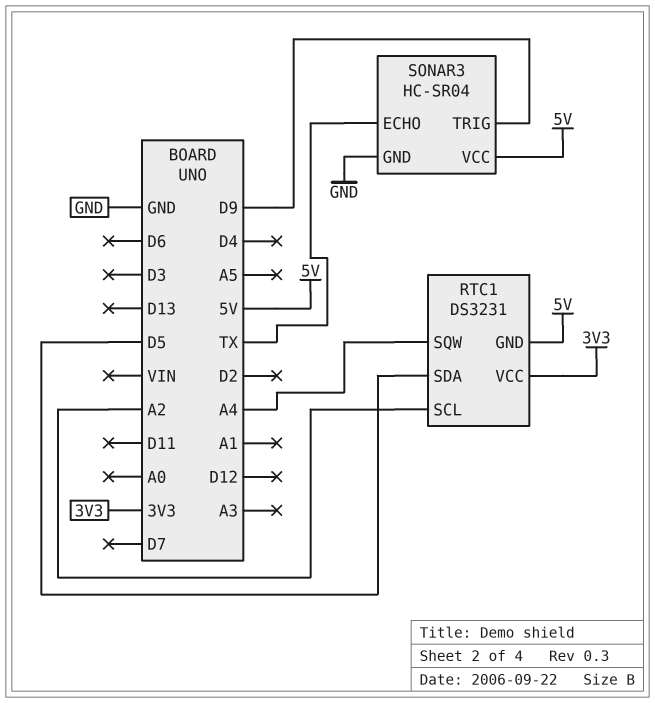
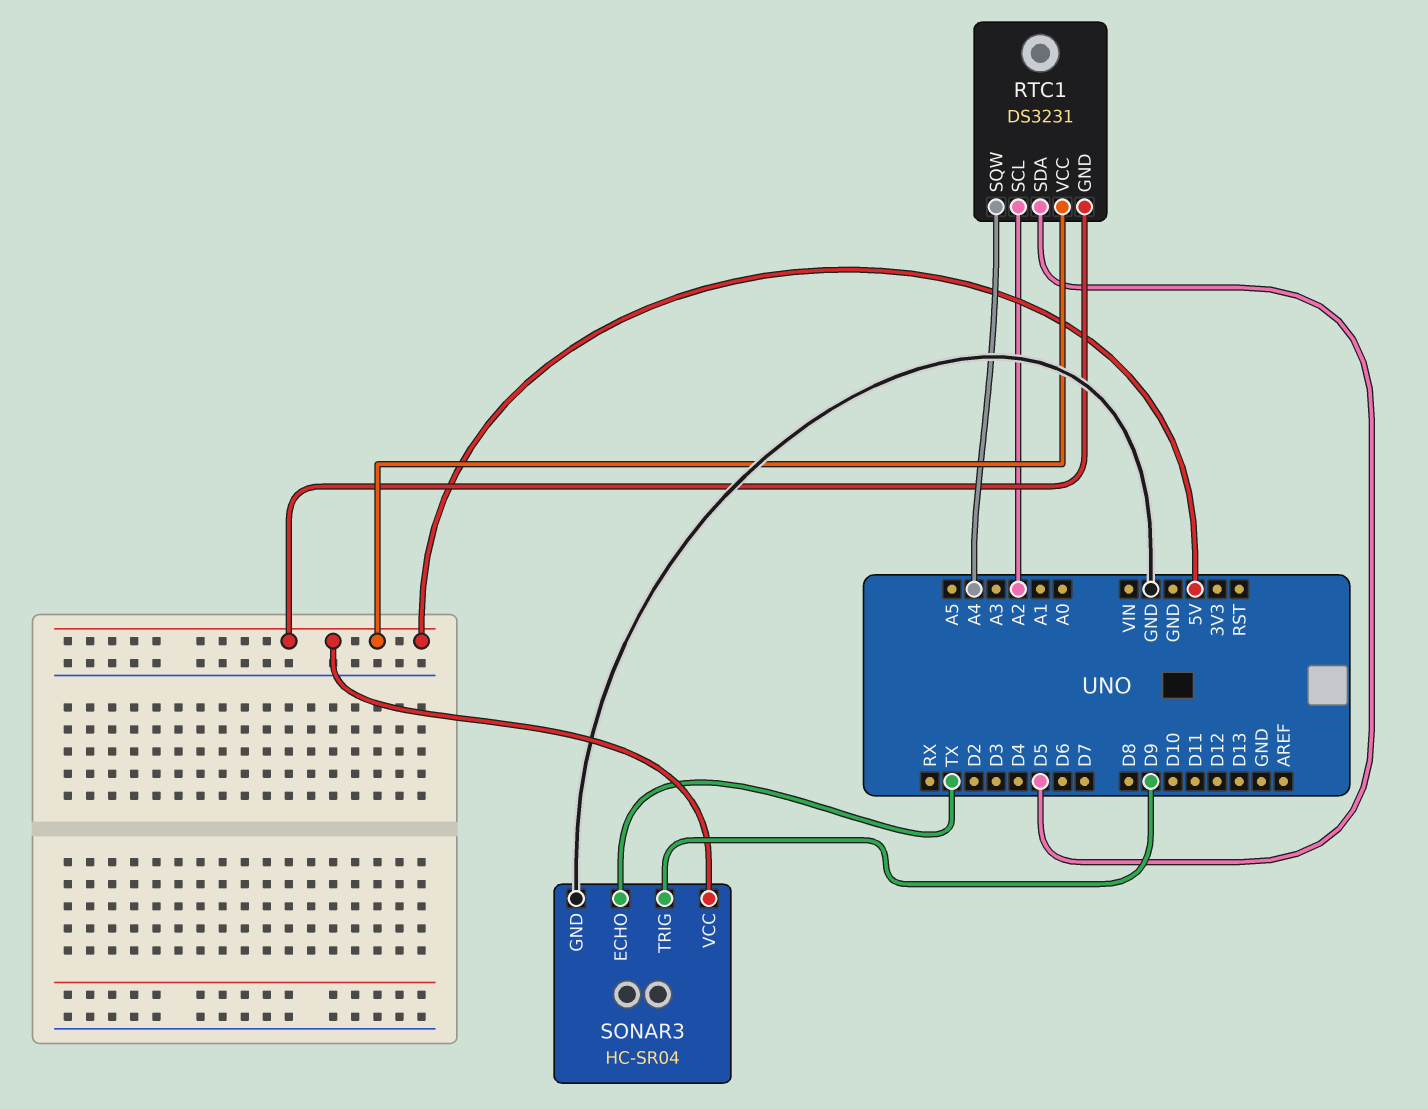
RTC1 pin VCC: 3V3 -> 5V

